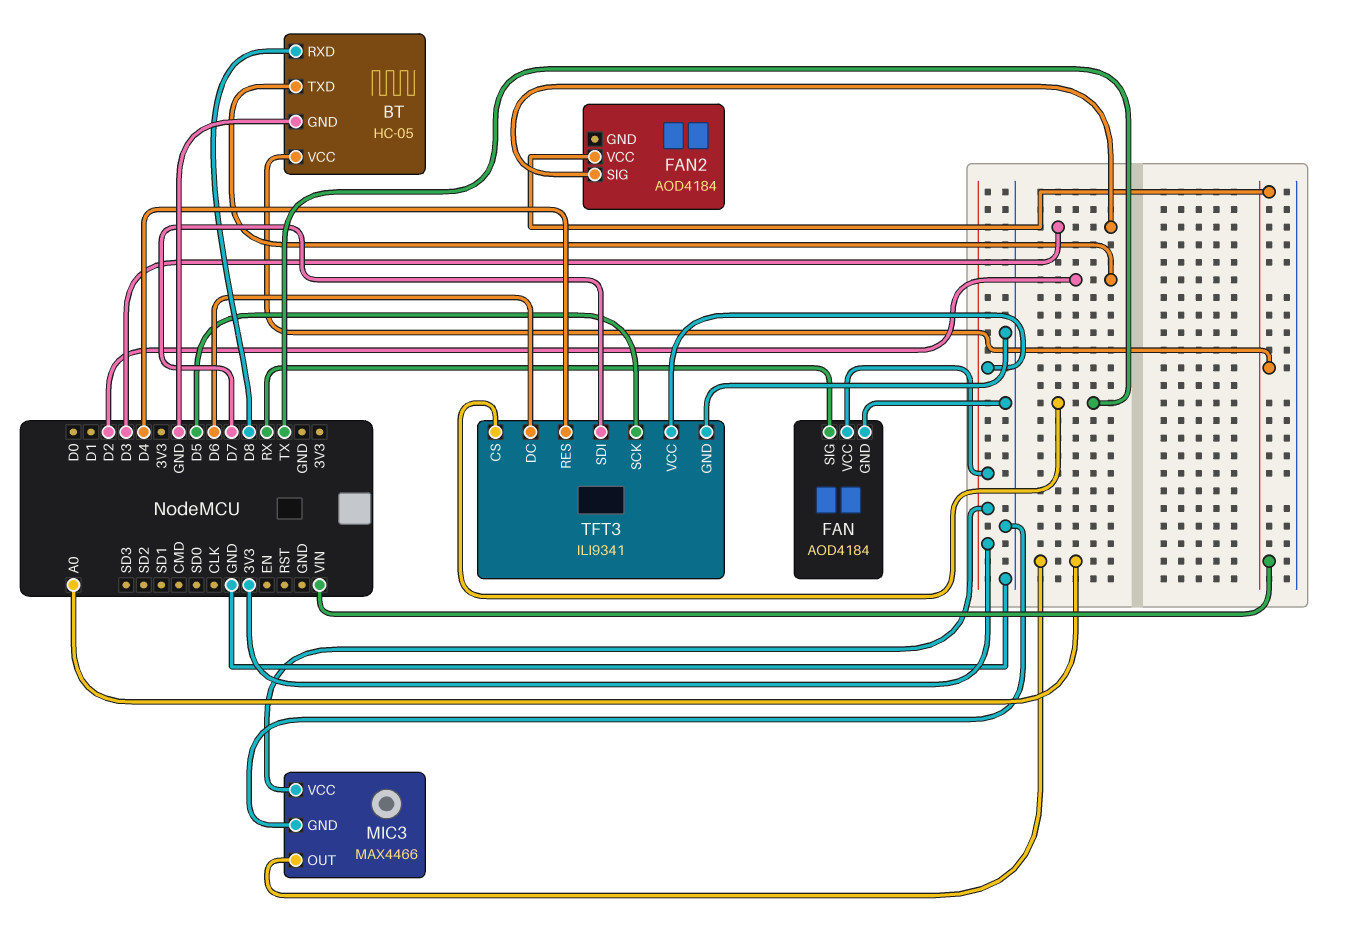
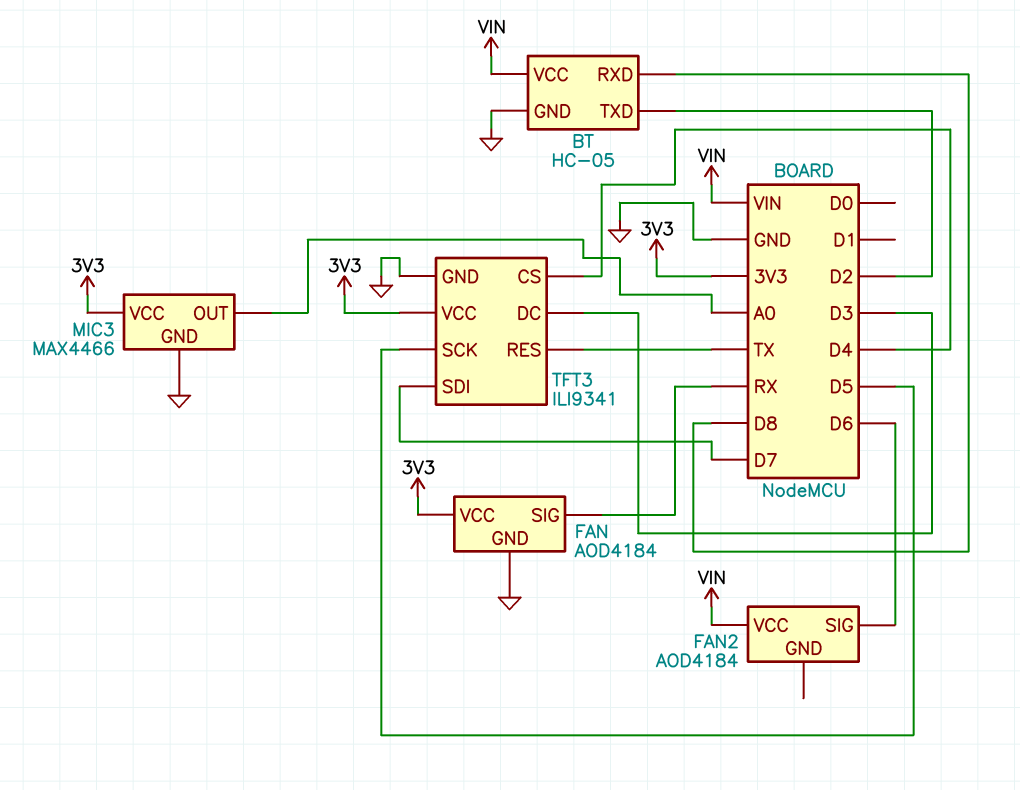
FAN2 pin SIG: D3 -> D6
TFT3 pin CS: TX -> D4
TFT3 pin DC: D6 -> D3
TFT3 pin RES: D4 -> TX

